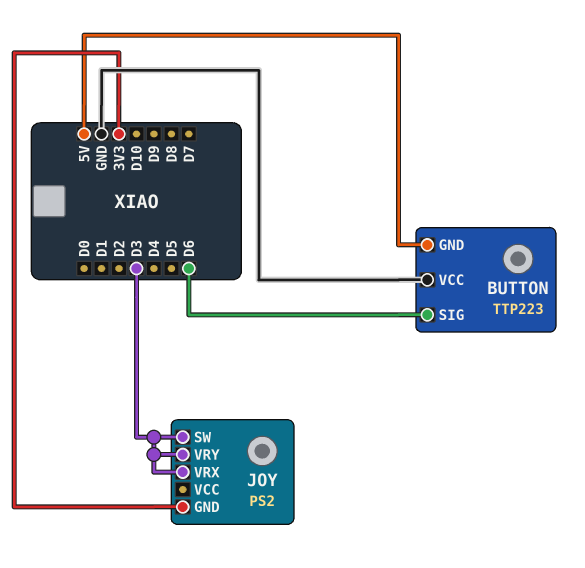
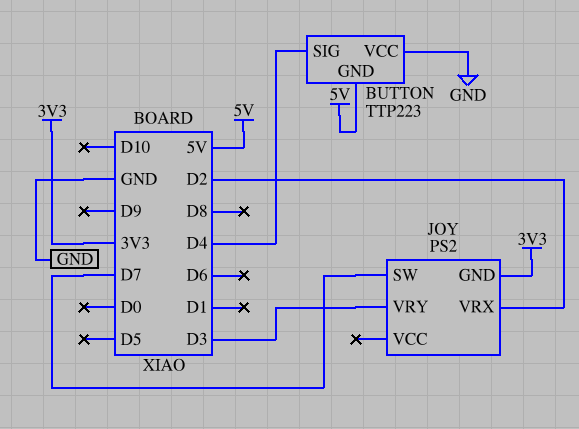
BUTTON pin SIG: D6 -> D4
JOY pin SW: D3 -> D7
JOY pin VRX: D3 -> D2

